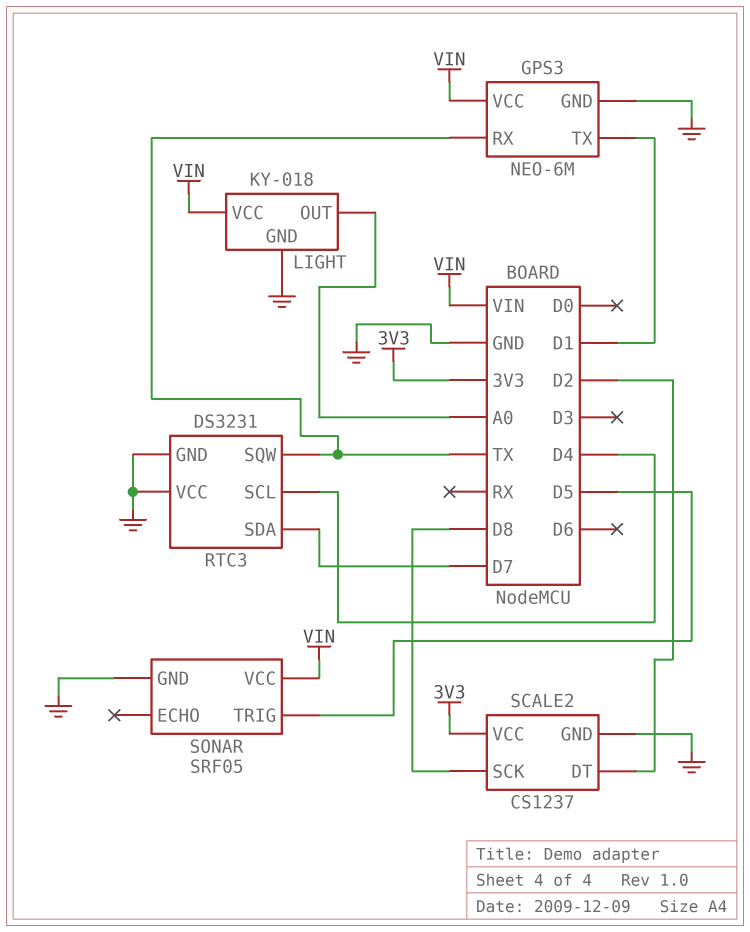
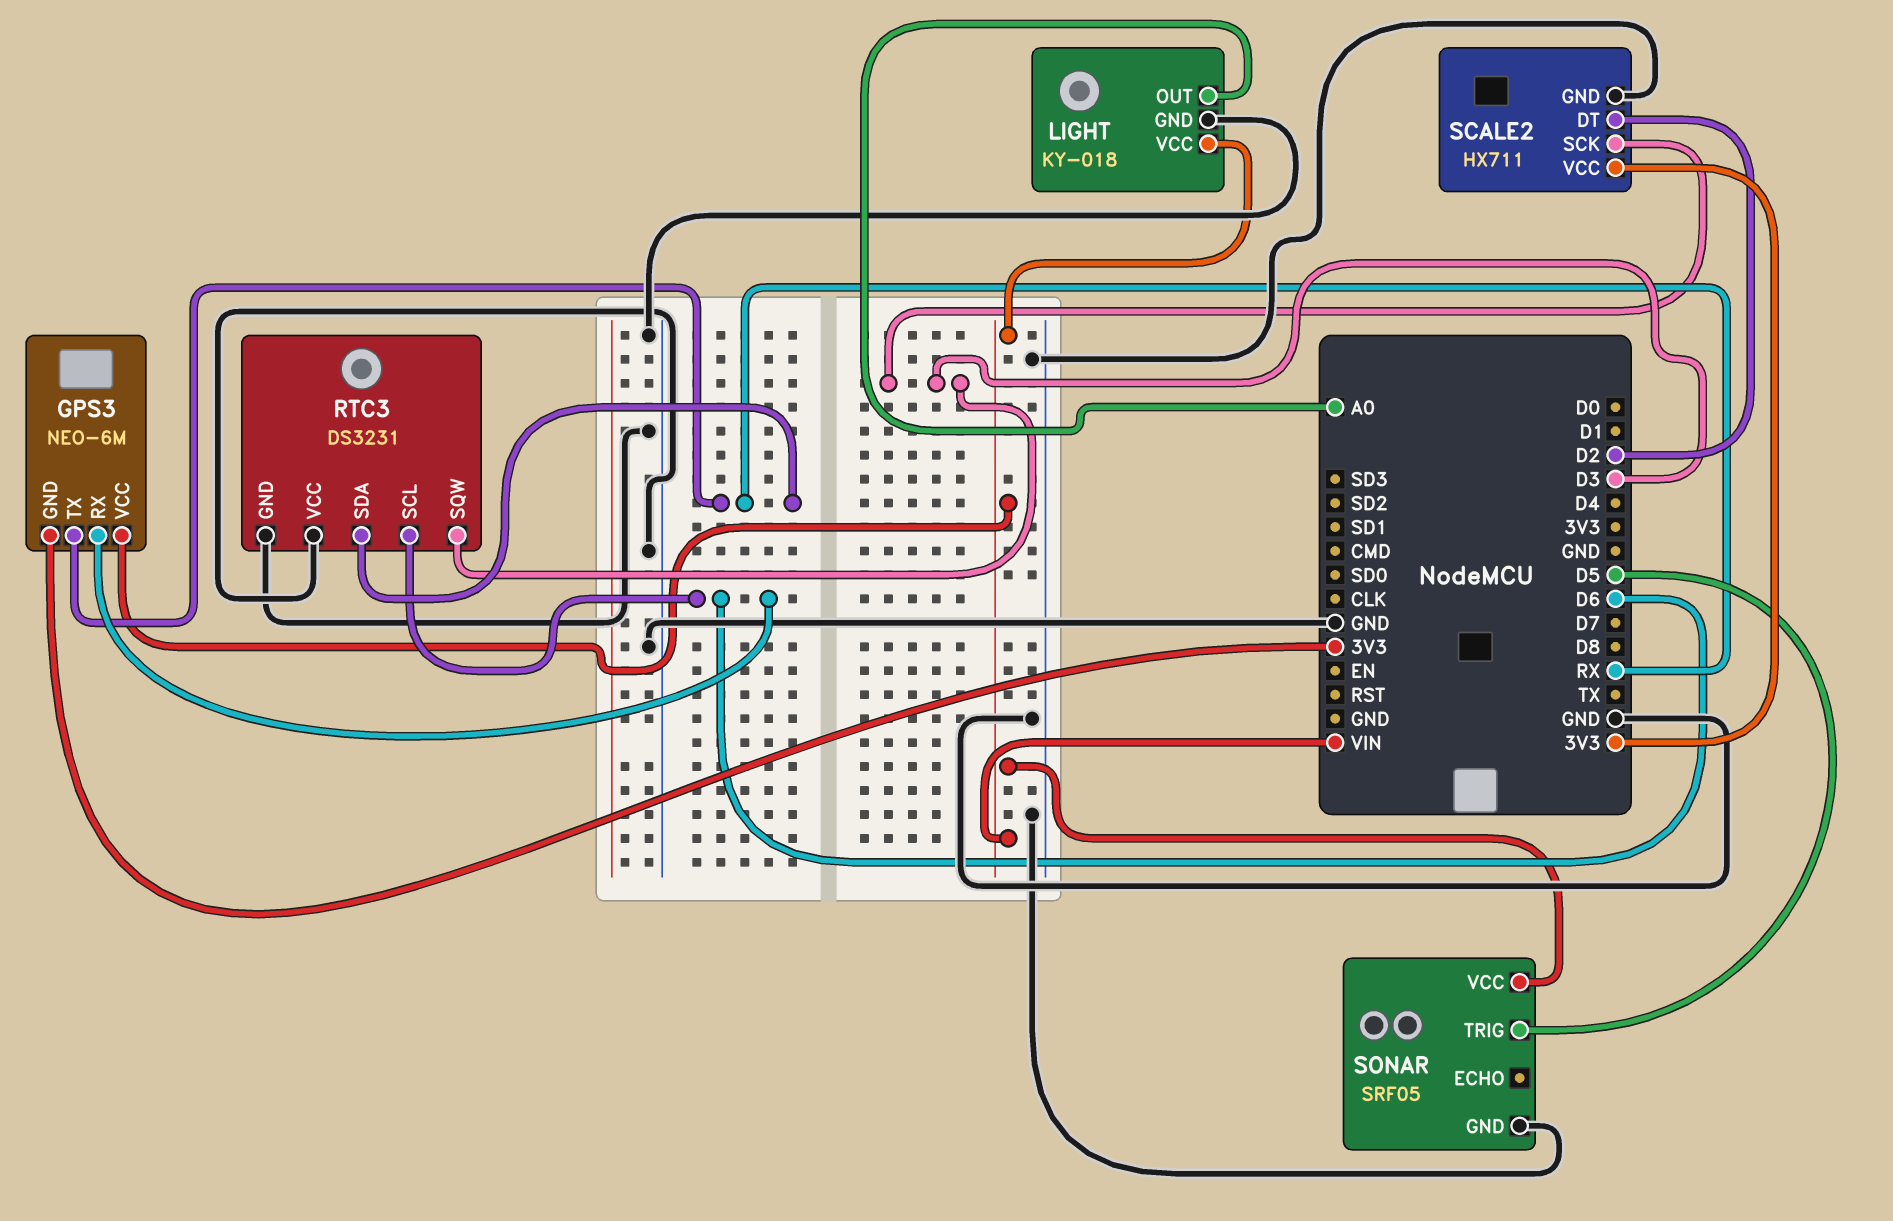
GPS3 pin GND: GND -> 3V3
GPS3 pin RX: TX -> D6
GPS3 pin TX: D1 -> RX
RTC3 pin SCL: D4 -> D6
RTC3 pin SDA: D7 -> RX
RTC3 pin SQW: TX -> D3
SCALE2: CS1237 -> HX711
SCALE2 pin SCK: D8 -> D3

